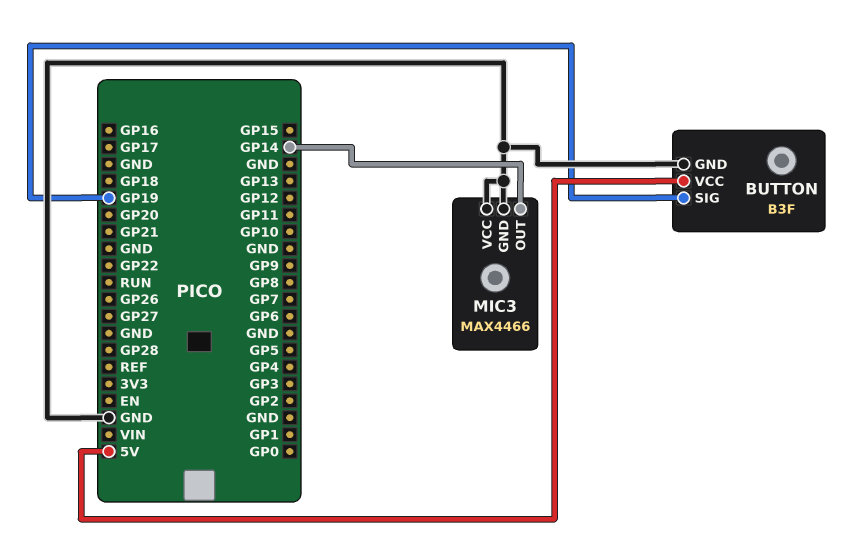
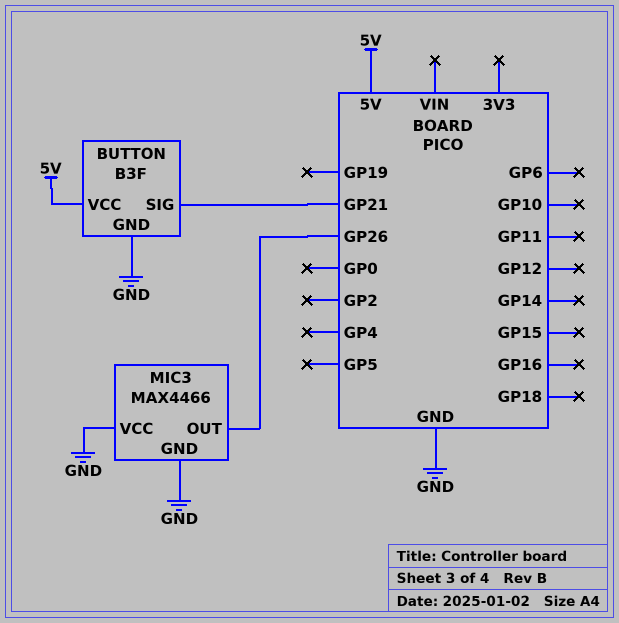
BUTTON pin SIG: GP19 -> GP21
MIC3 pin OUT: GP14 -> GP26

